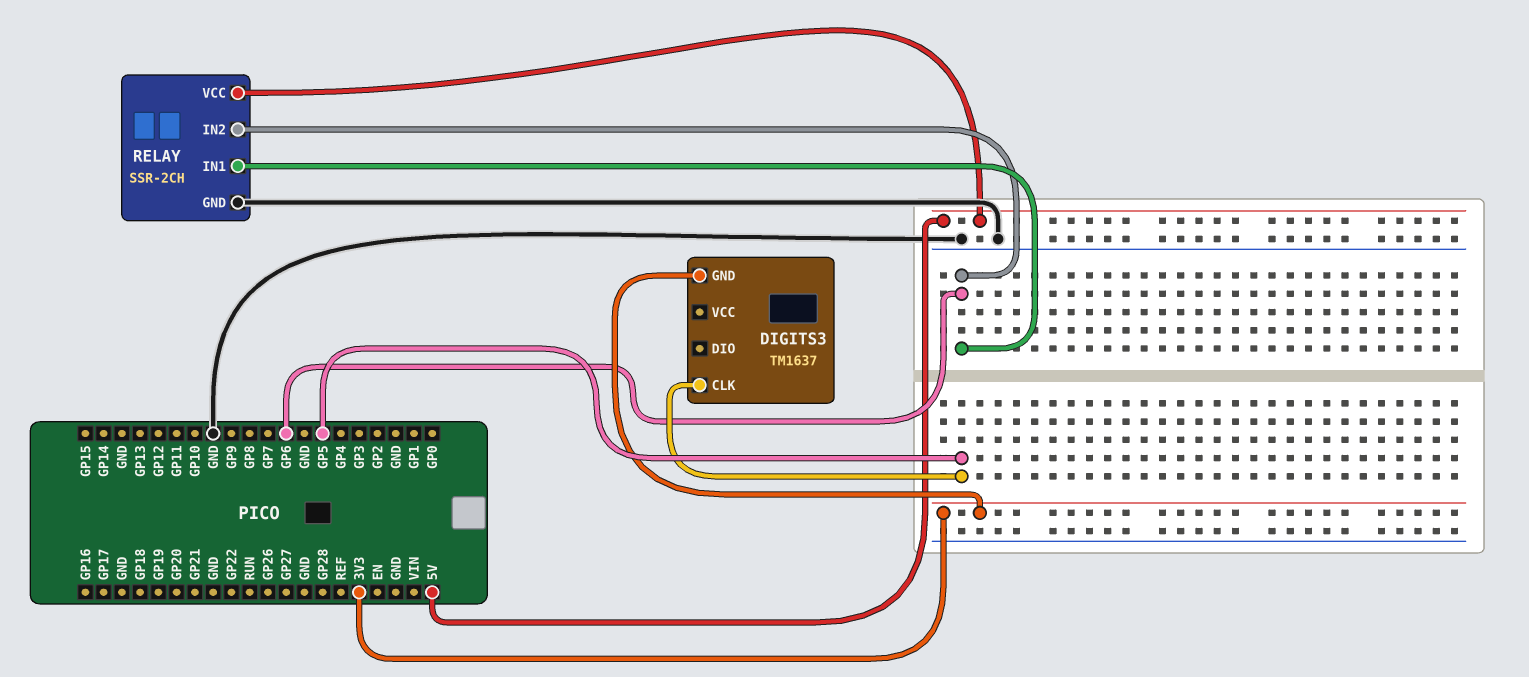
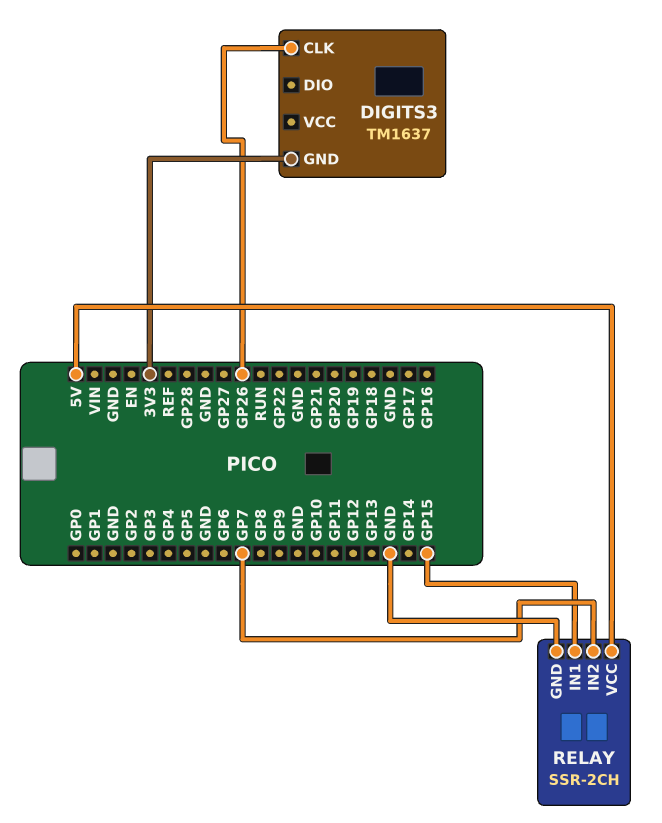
DIGITS3 pin CLK: GP5 -> GP26
RELAY pin IN1: GP6 -> GP15
RELAY pin IN2: GP6 -> GP7

